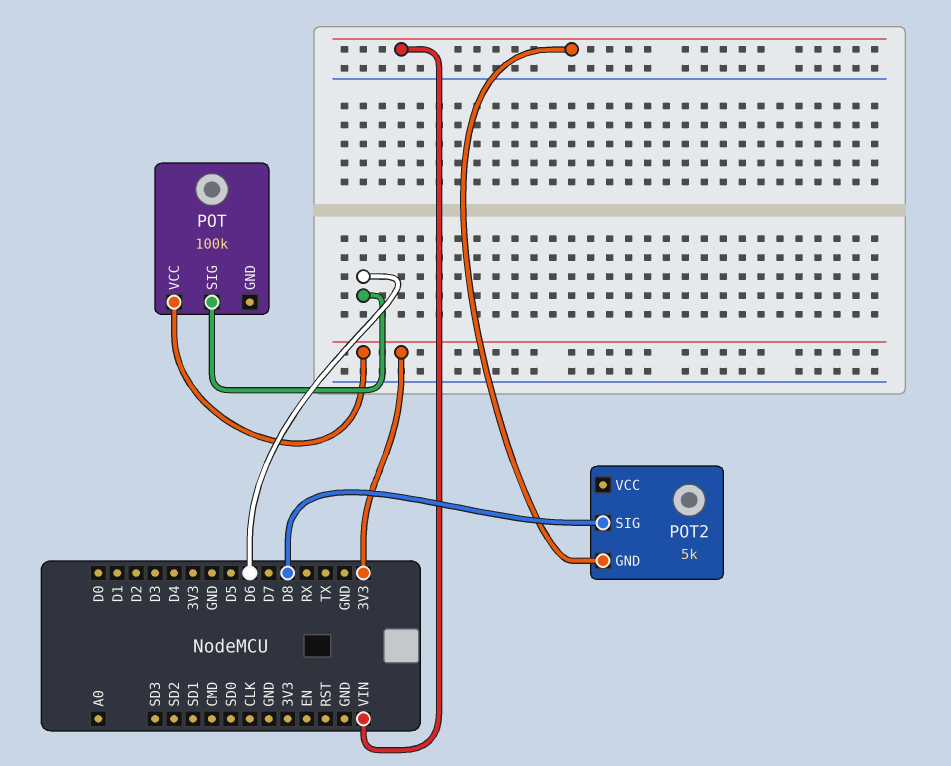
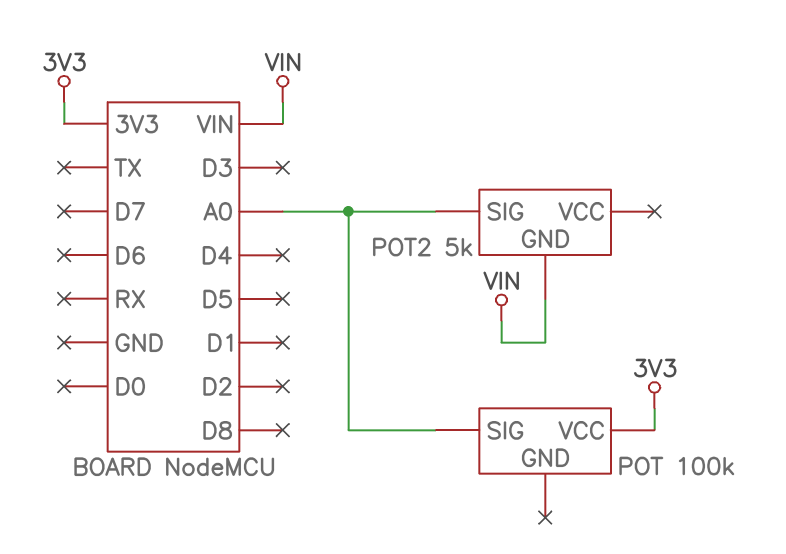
POT pin SIG: D6 -> A0
POT2 pin SIG: D8 -> A0

